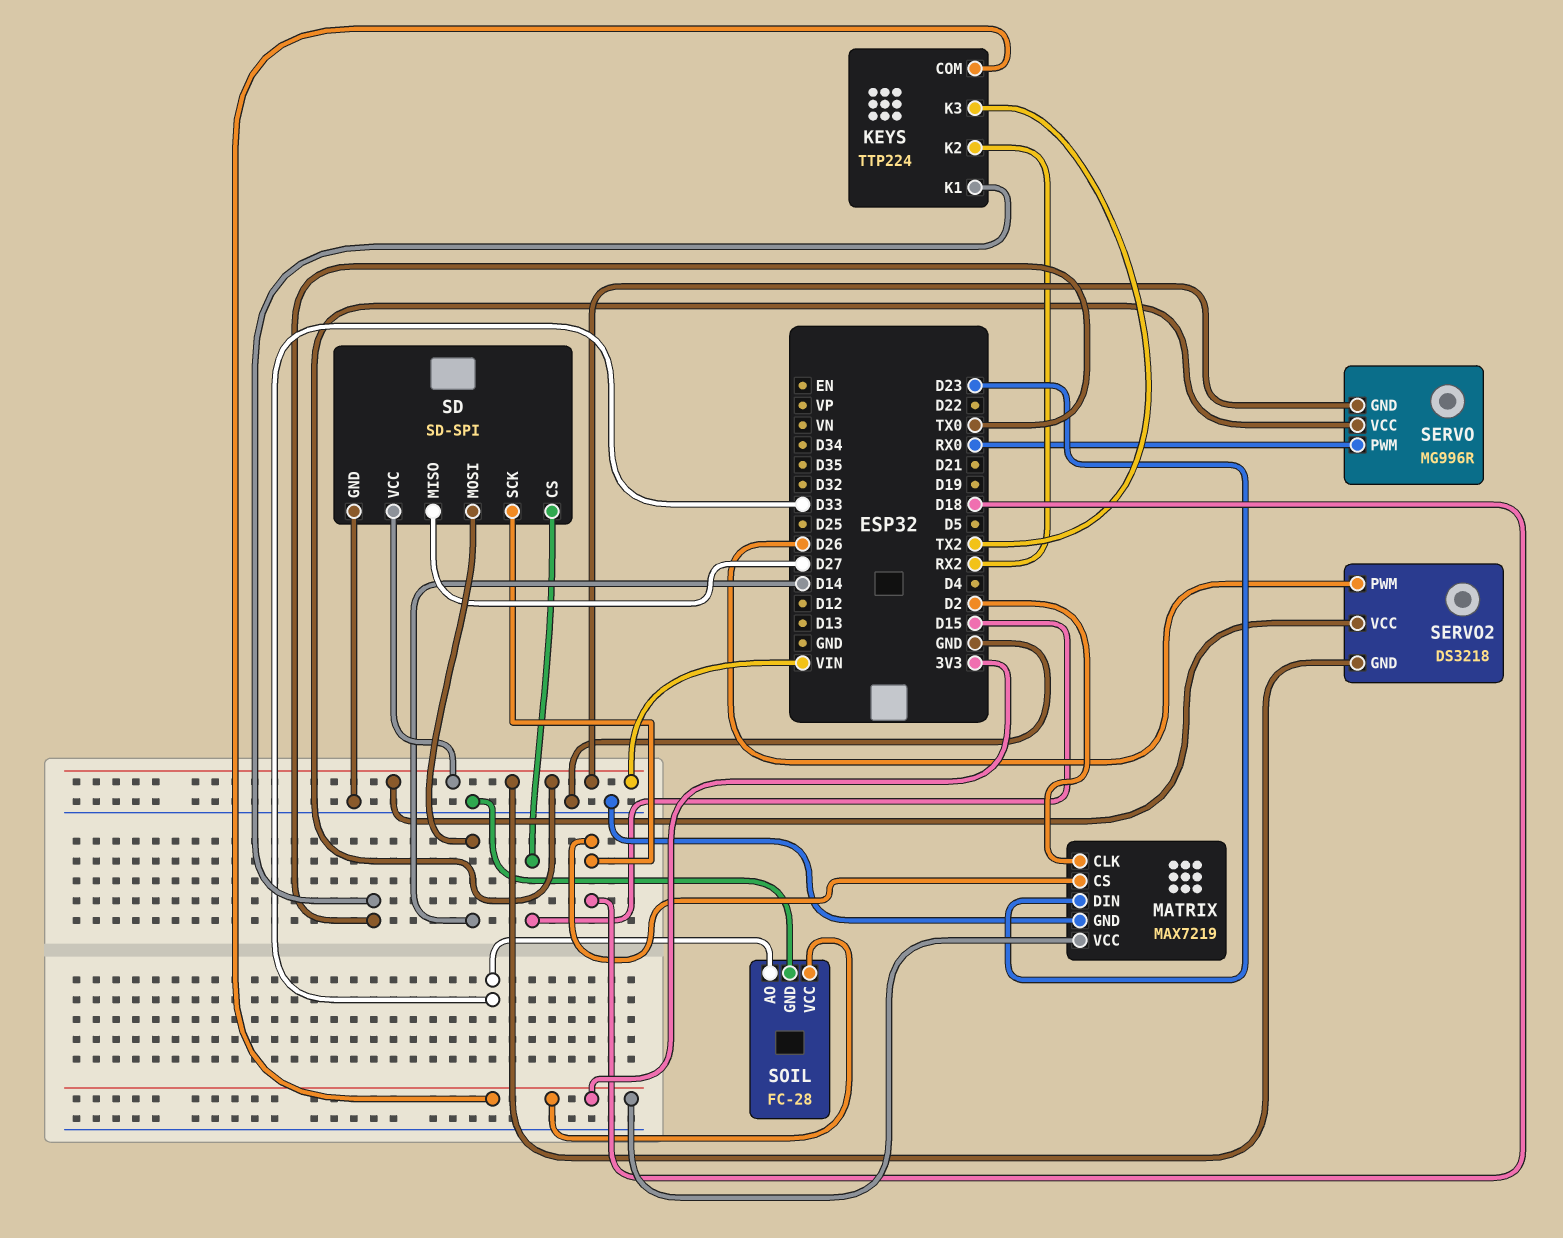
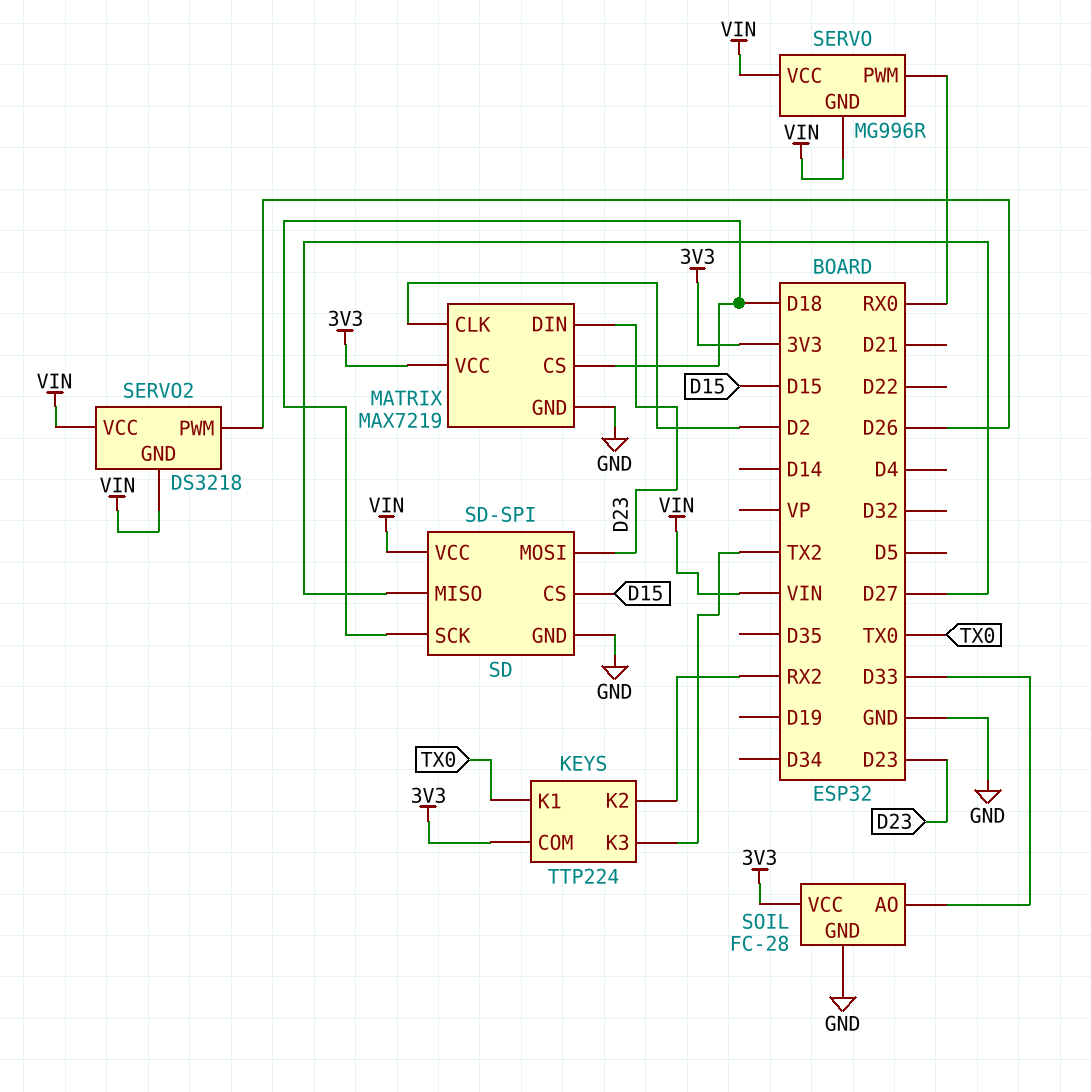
SD pin MOSI: D14 -> D23

